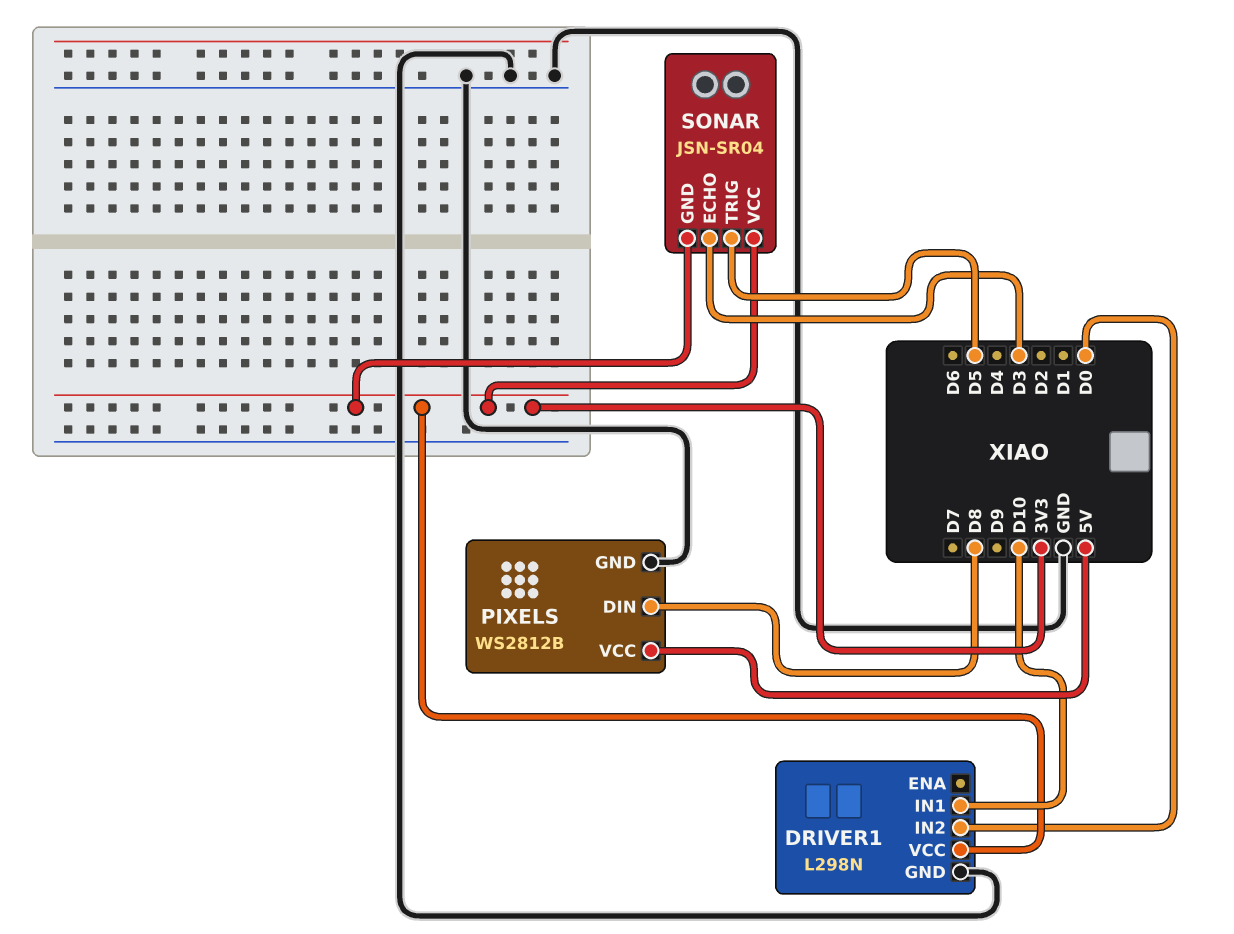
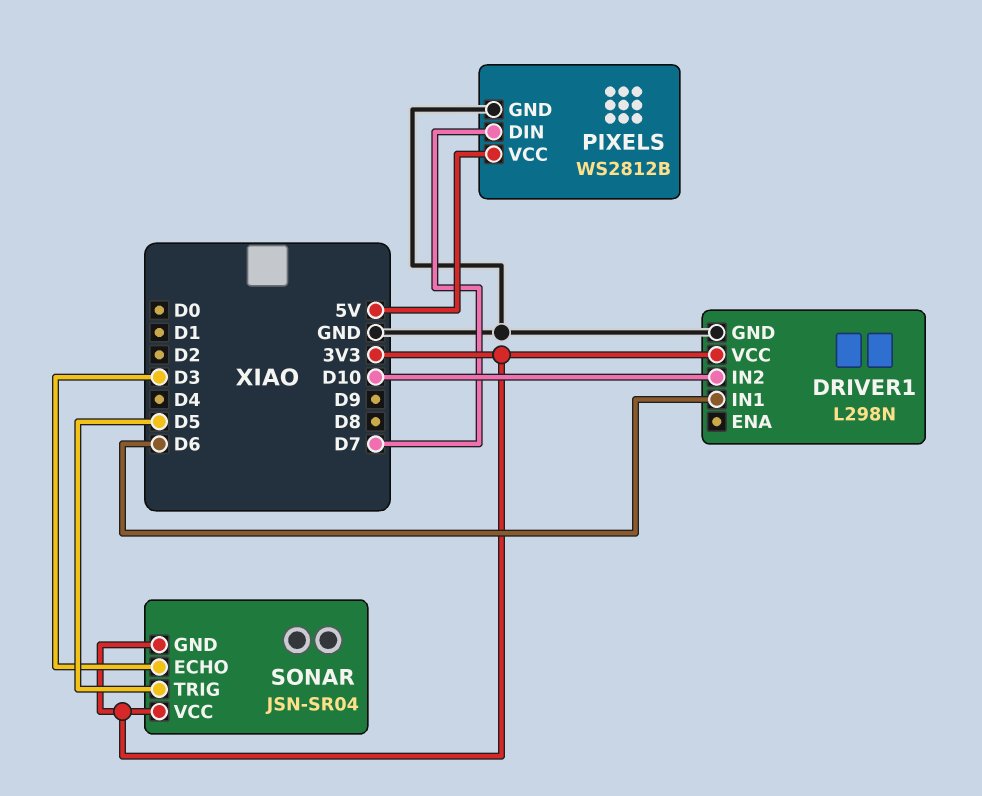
DRIVER1 pin IN1: D10 -> D6
DRIVER1 pin IN2: D0 -> D10
PIXELS pin DIN: D8 -> D7

